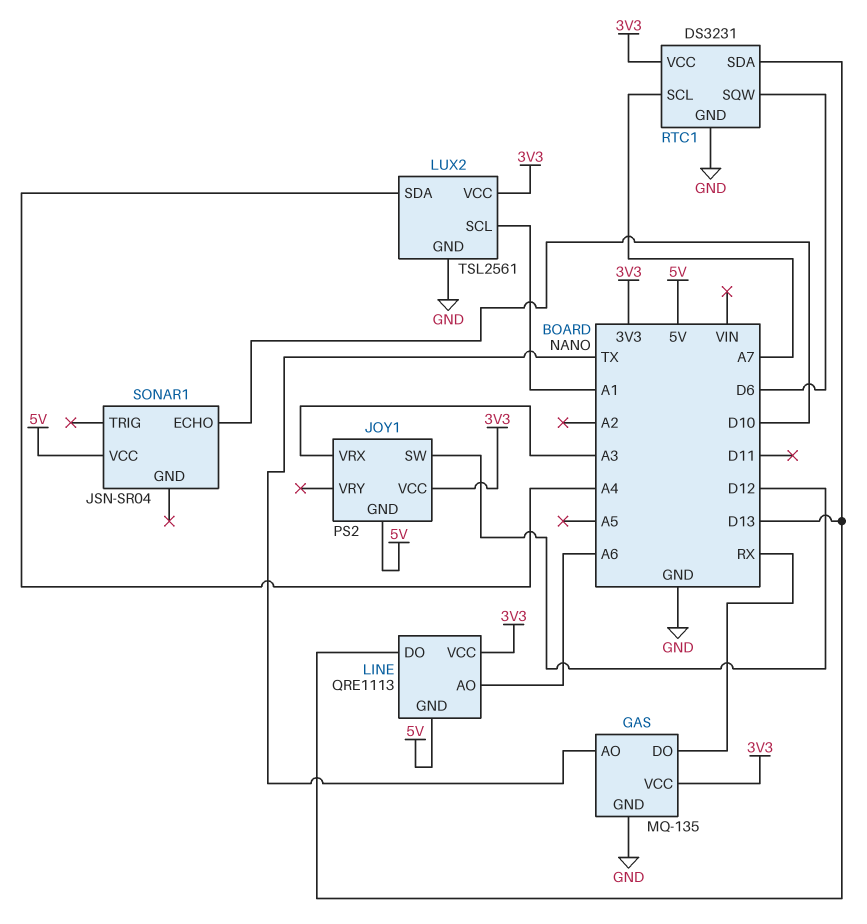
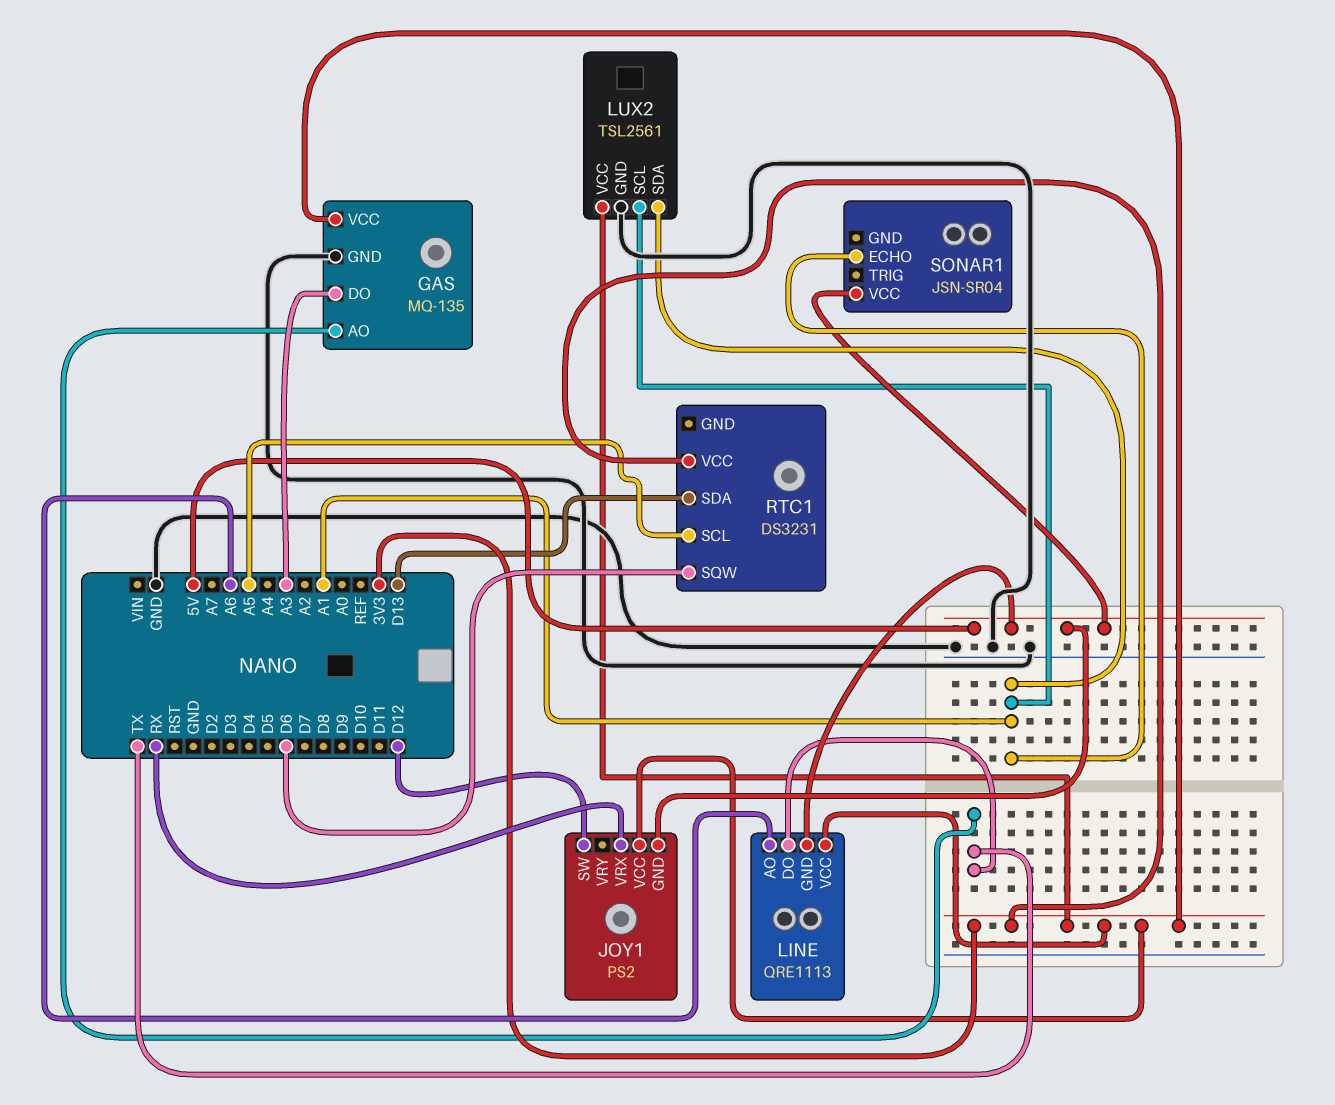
GAS pin DO: RX -> A3
JOY1 pin VRX: A3 -> RX
LINE pin DO: D13 -> TX
LUX2 pin SDA: A4 -> A1
RTC1 pin GND: GND -> none
RTC1 pin SCL: A7 -> A5
SONAR1 pin ECHO: D10 -> A1

